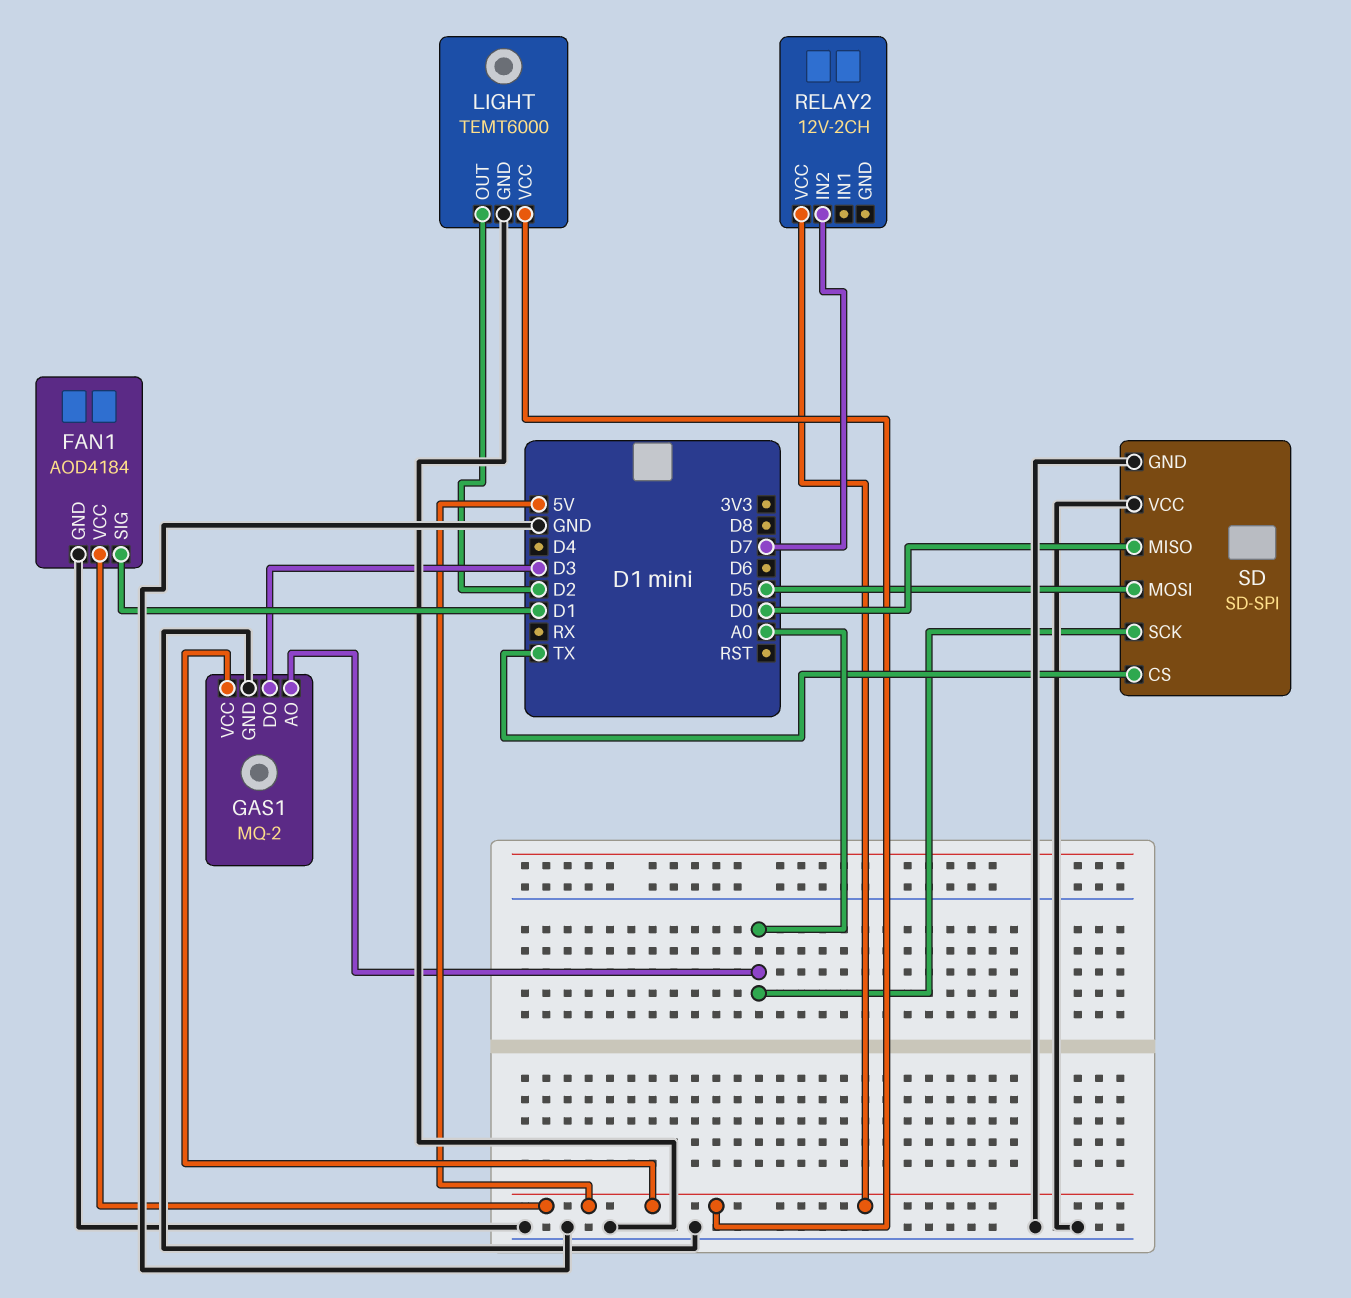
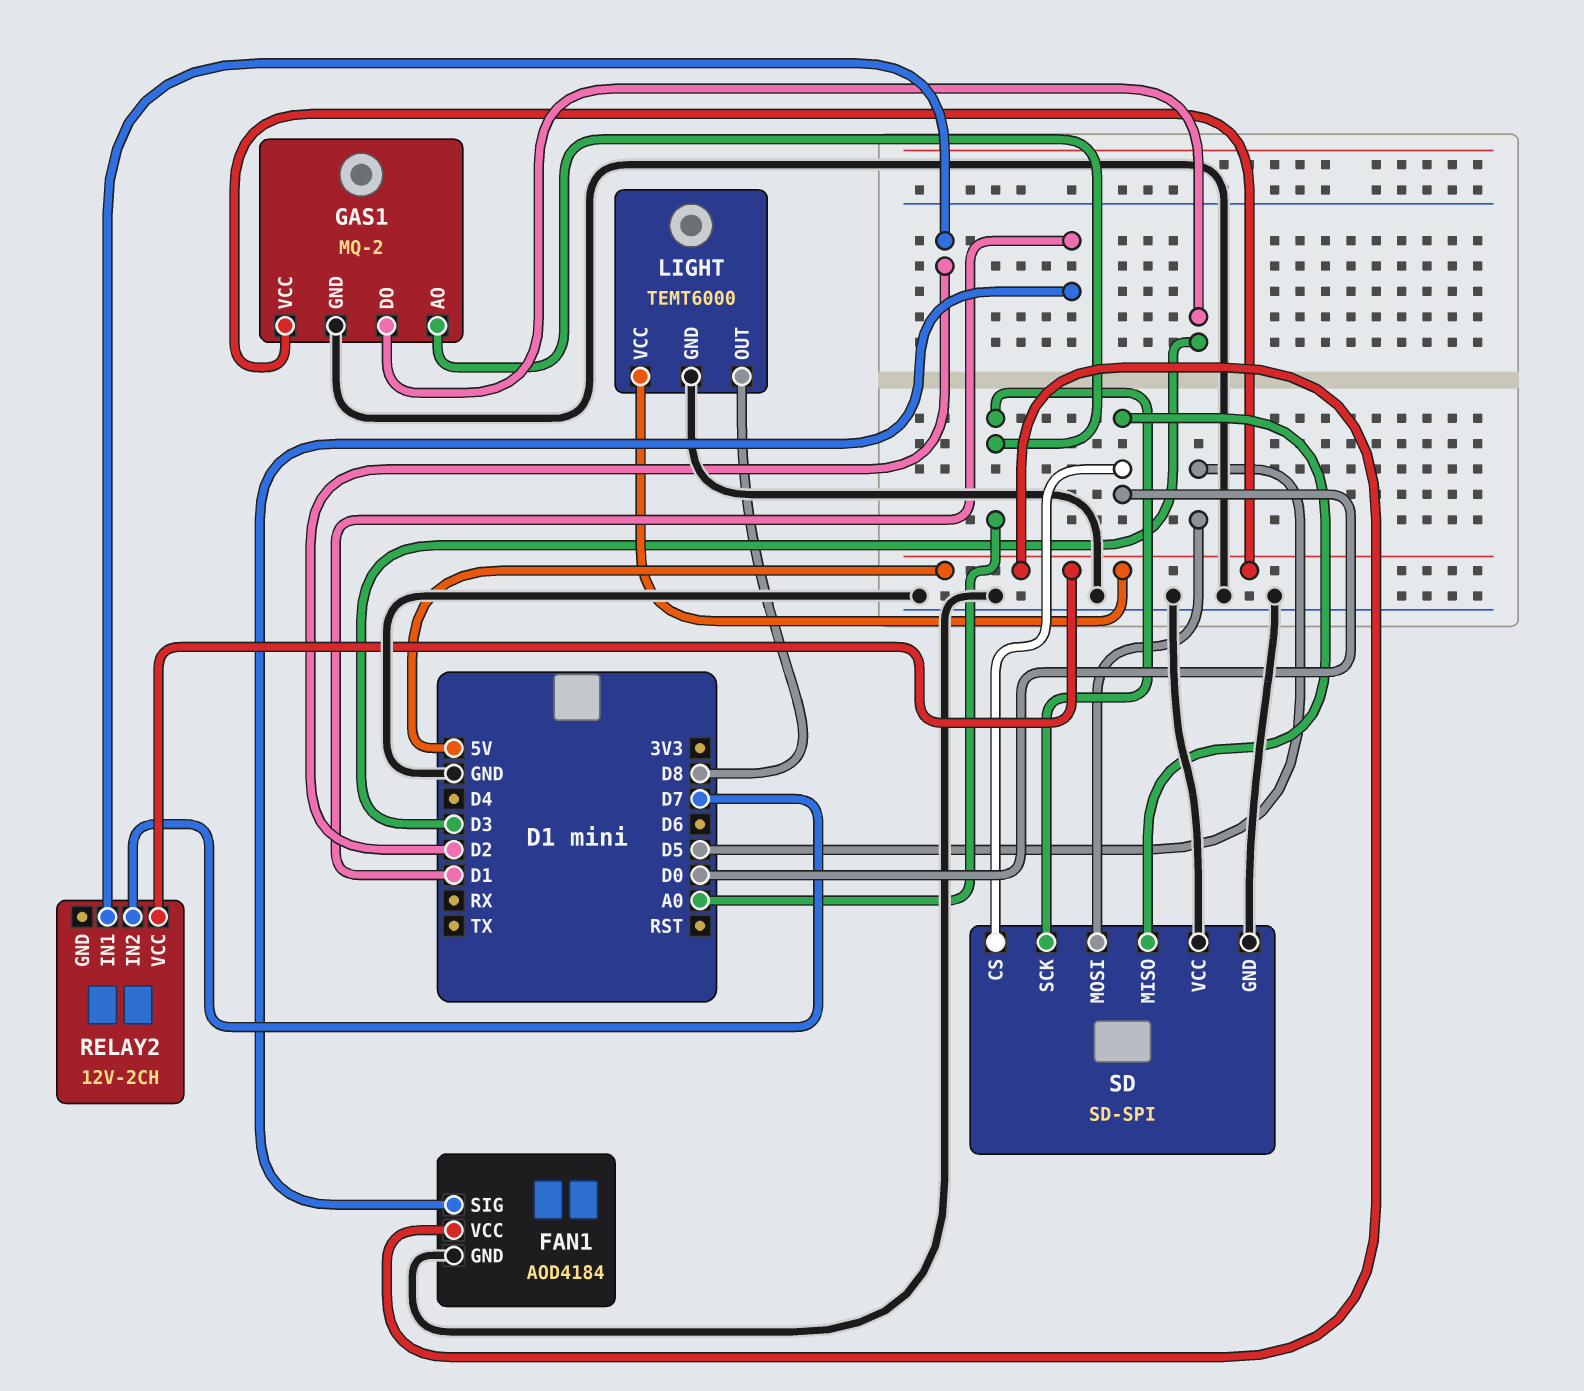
LIGHT pin OUT: D2 -> D8
RELAY2 pin IN1: none -> D2
SD pin CS: TX -> D0

